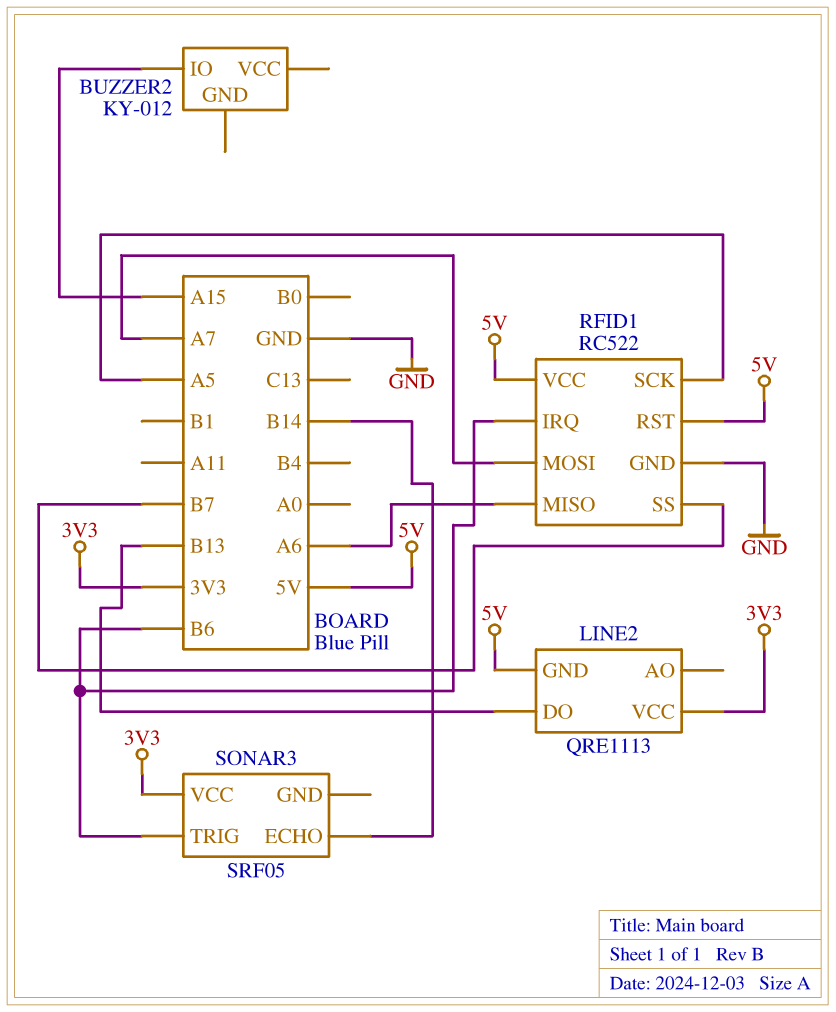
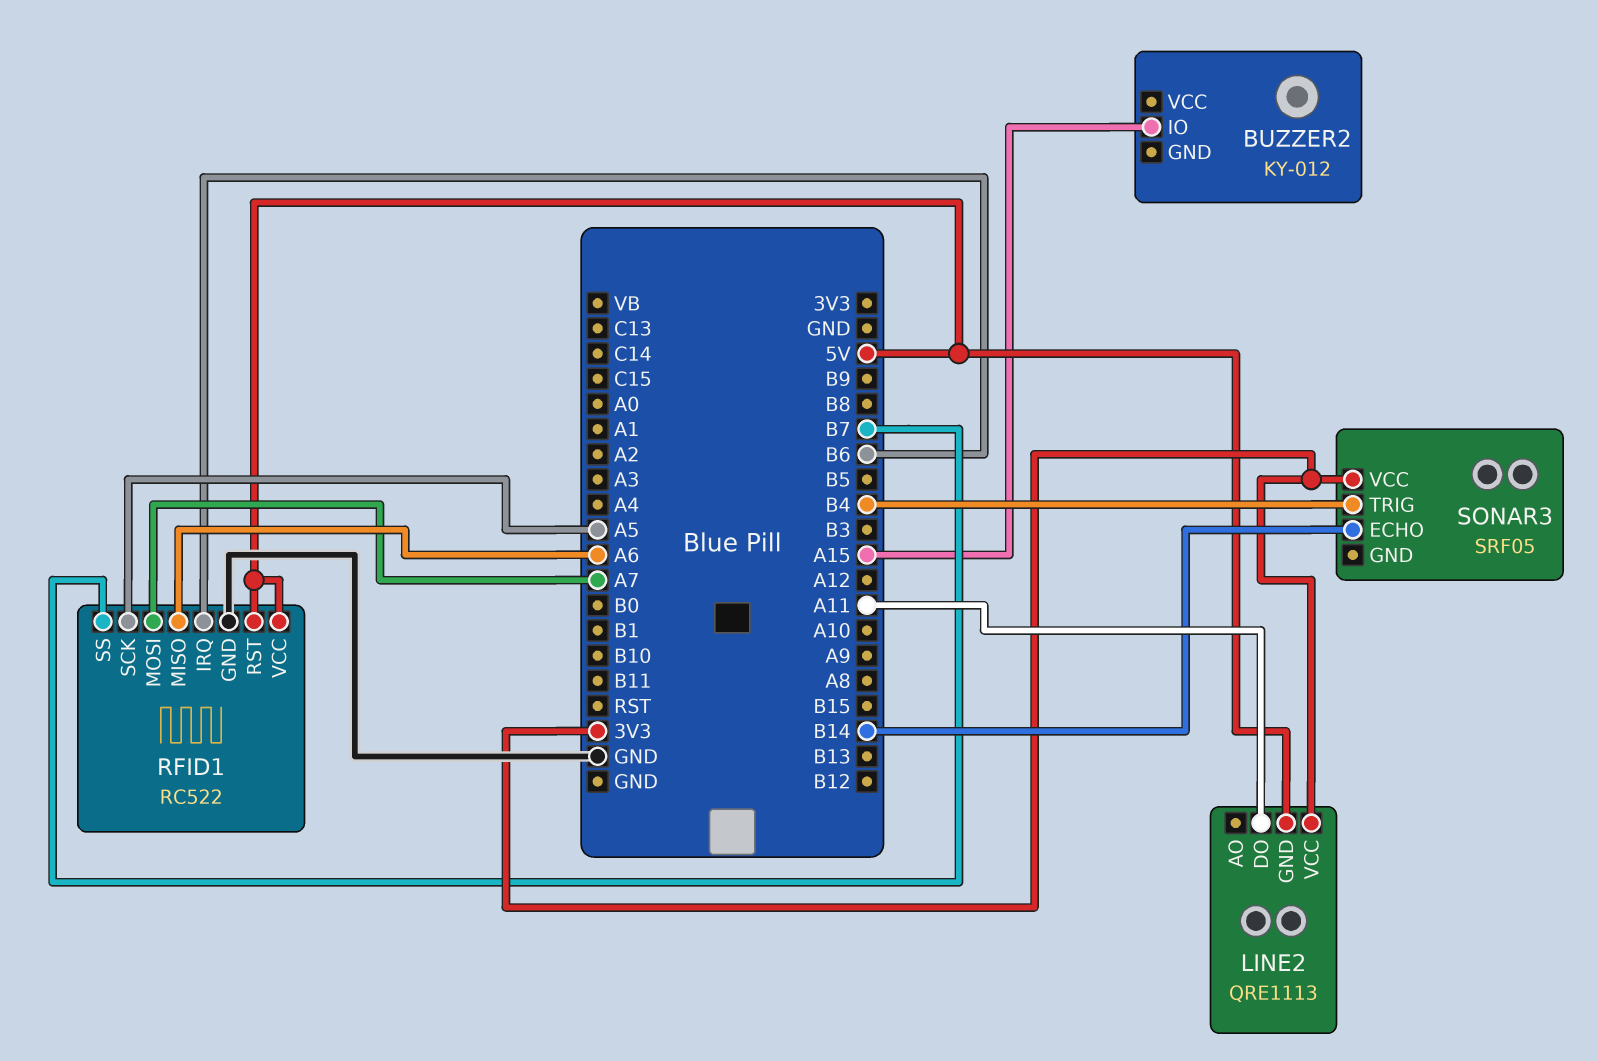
LINE2 pin DO: B13 -> A11
SONAR3 pin TRIG: B6 -> B4

